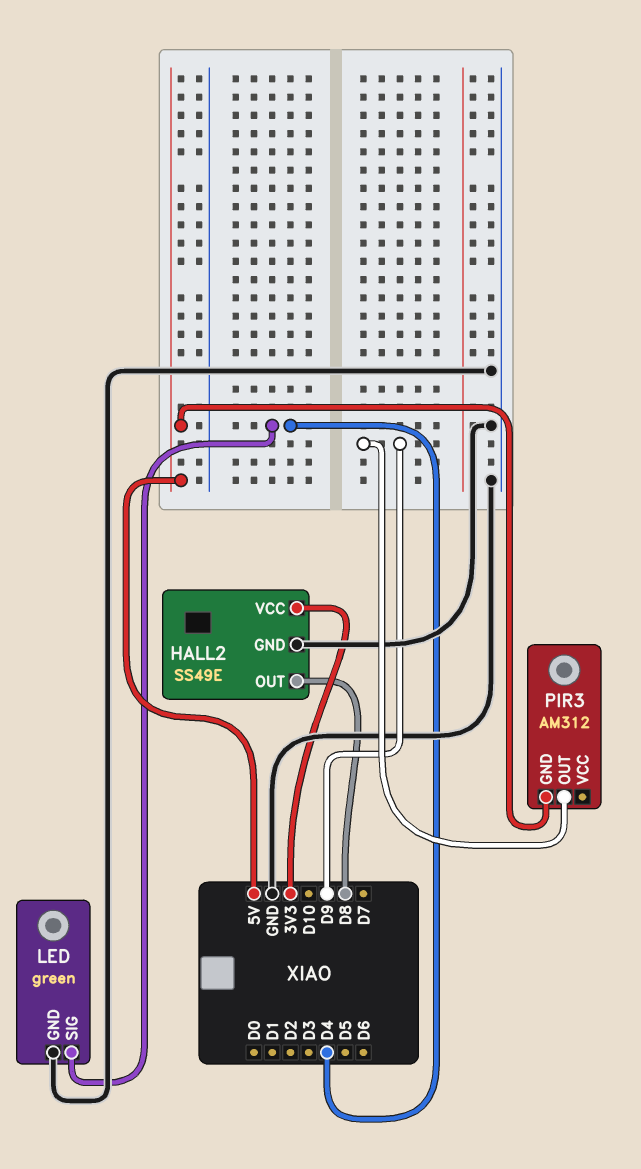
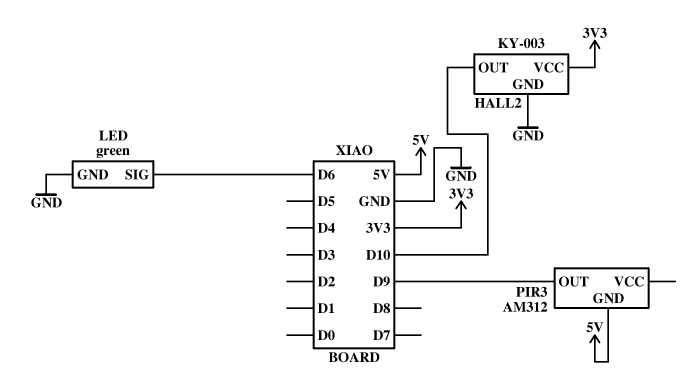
HALL2: SS49E -> KY-003
HALL2 pin OUT: D8 -> D10
LED pin SIG: D4 -> D6

